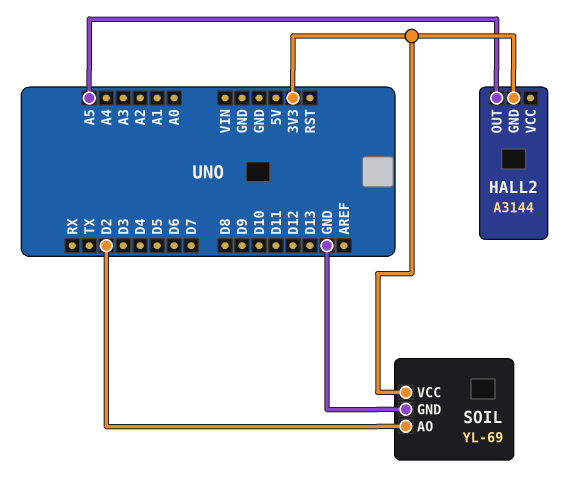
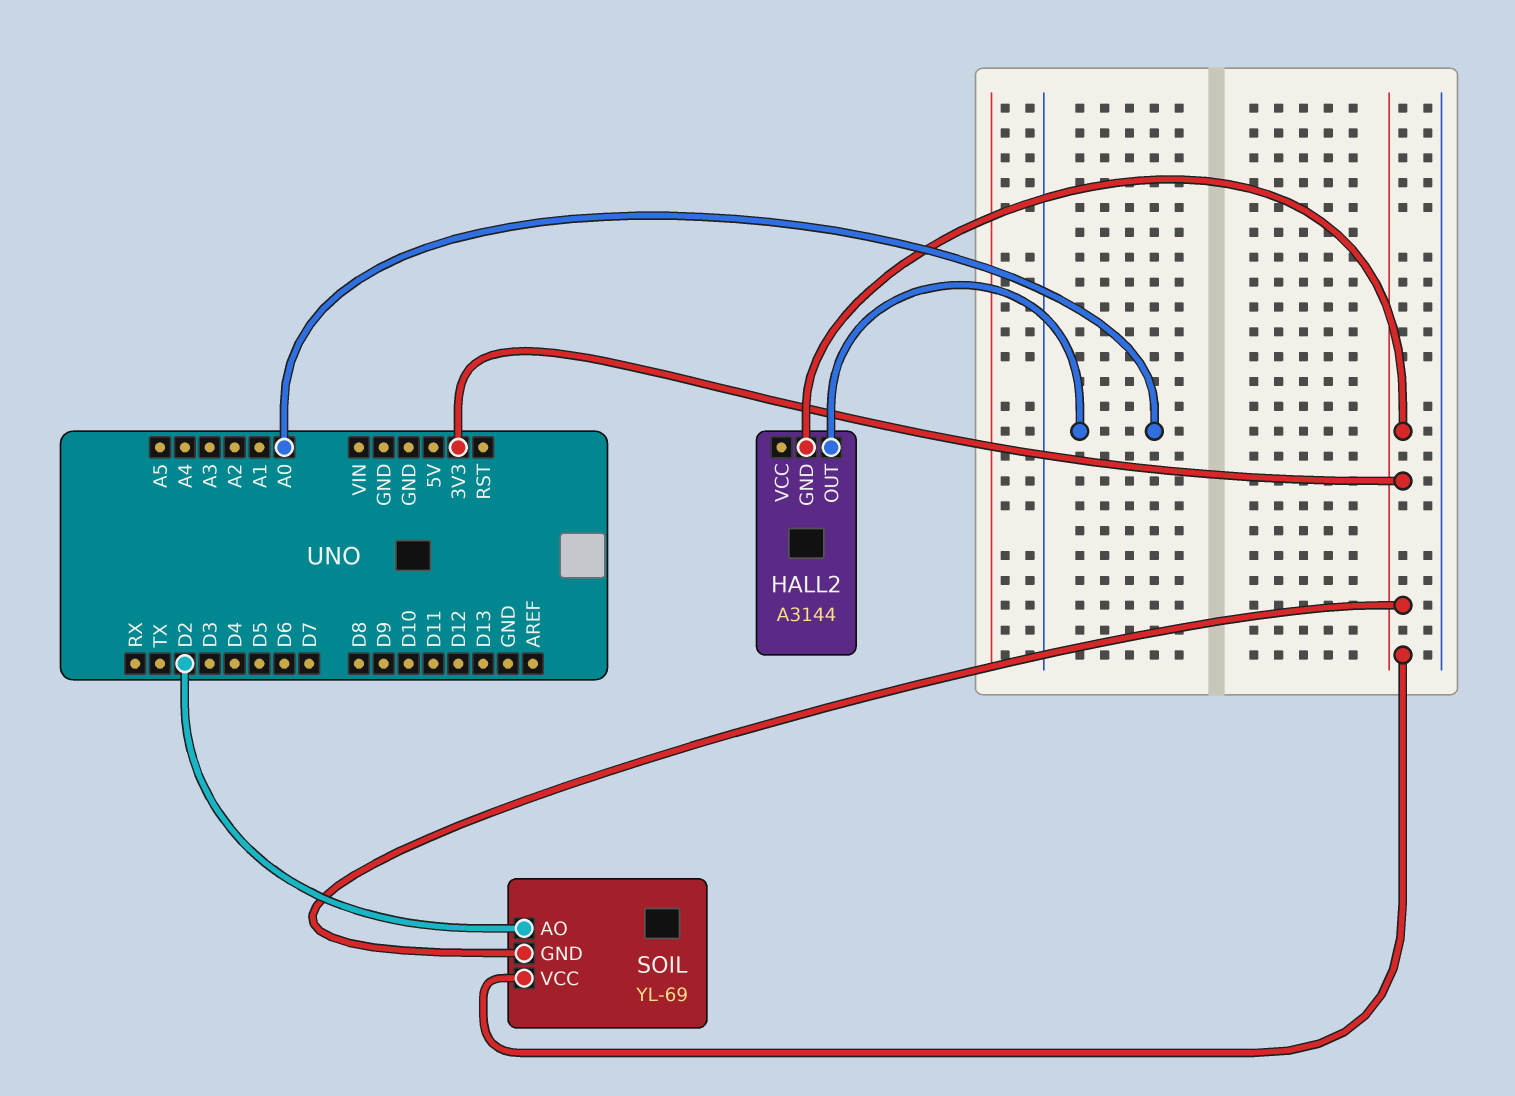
HALL2 pin OUT: A5 -> A0
SOIL pin GND: GND -> 3V3

